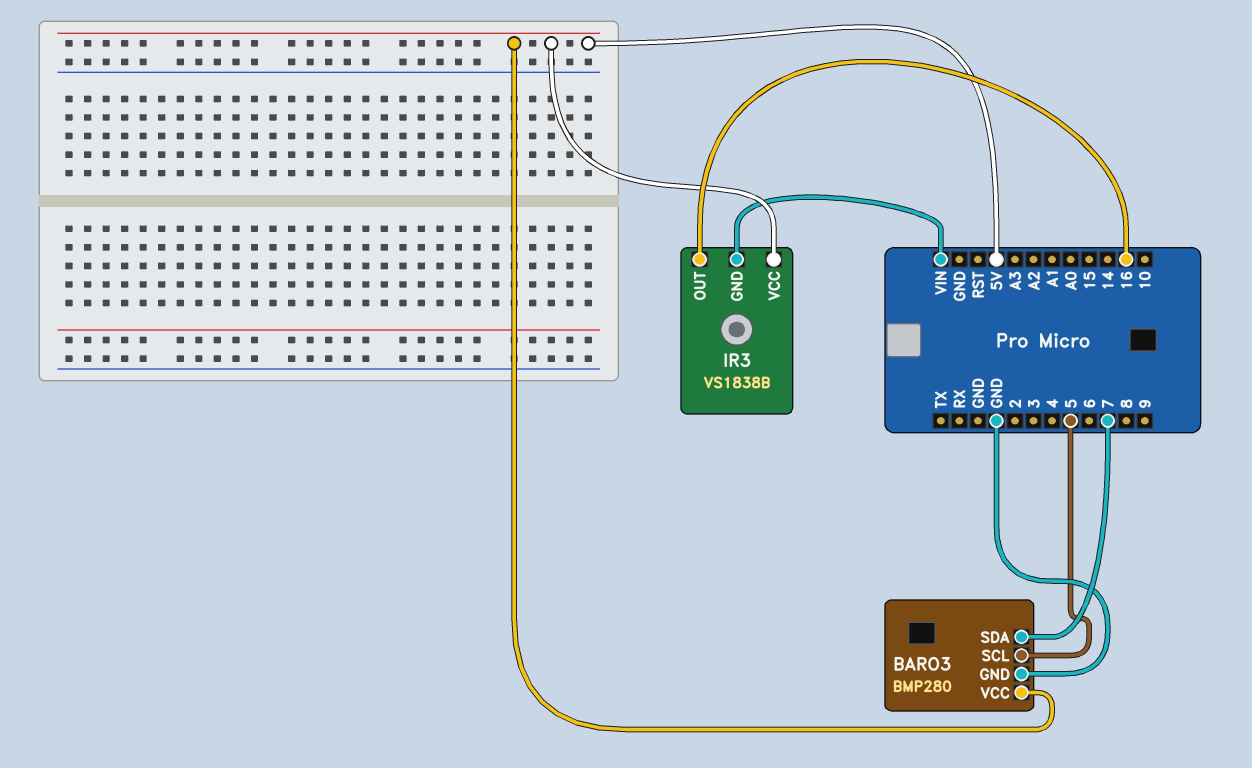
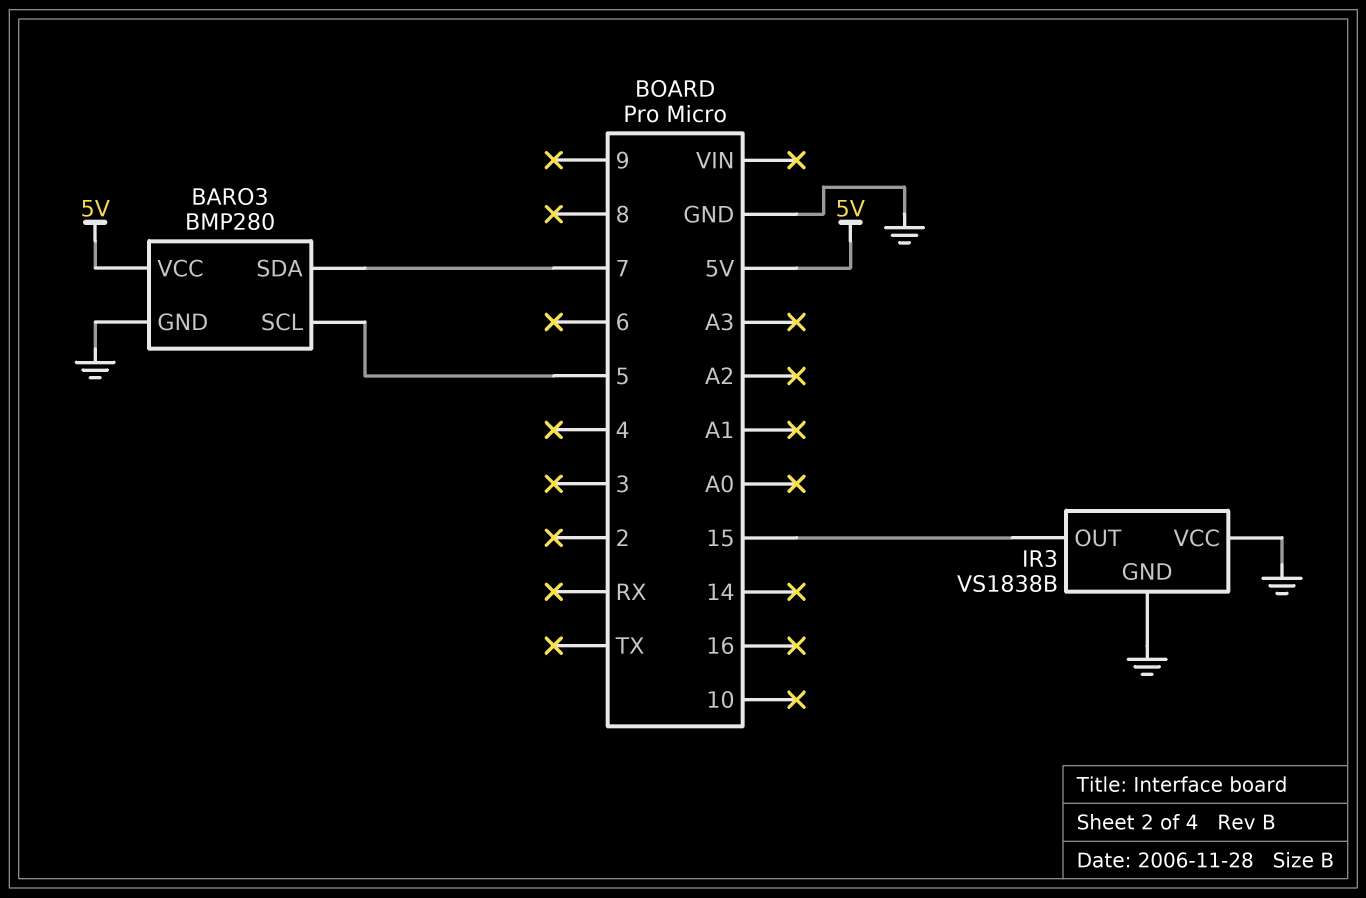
IR3 pin GND: VIN -> GND
IR3 pin OUT: 16 -> 15
IR3 pin VCC: 5V -> GND

